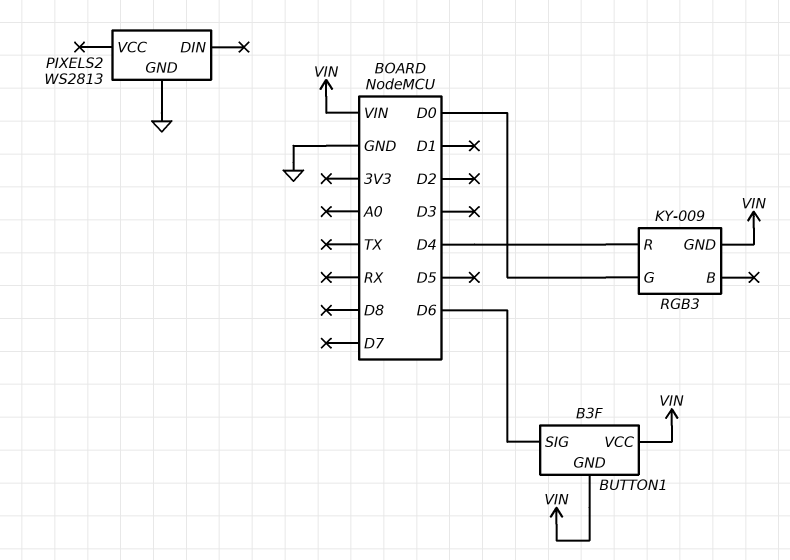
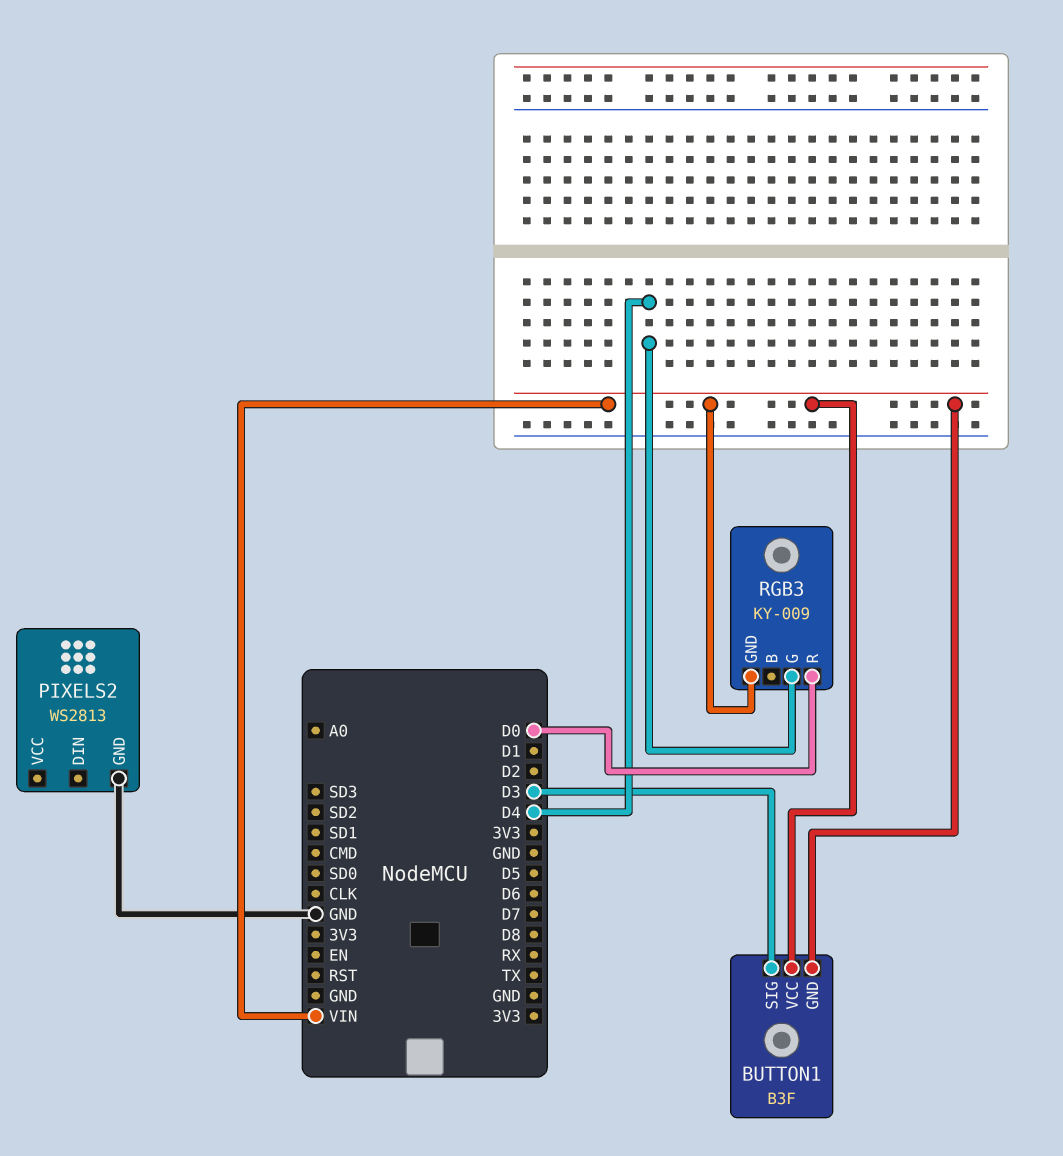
BUTTON1 pin SIG: D6 -> D3
RGB3 pin G: D0 -> D4
RGB3 pin R: D4 -> D0

